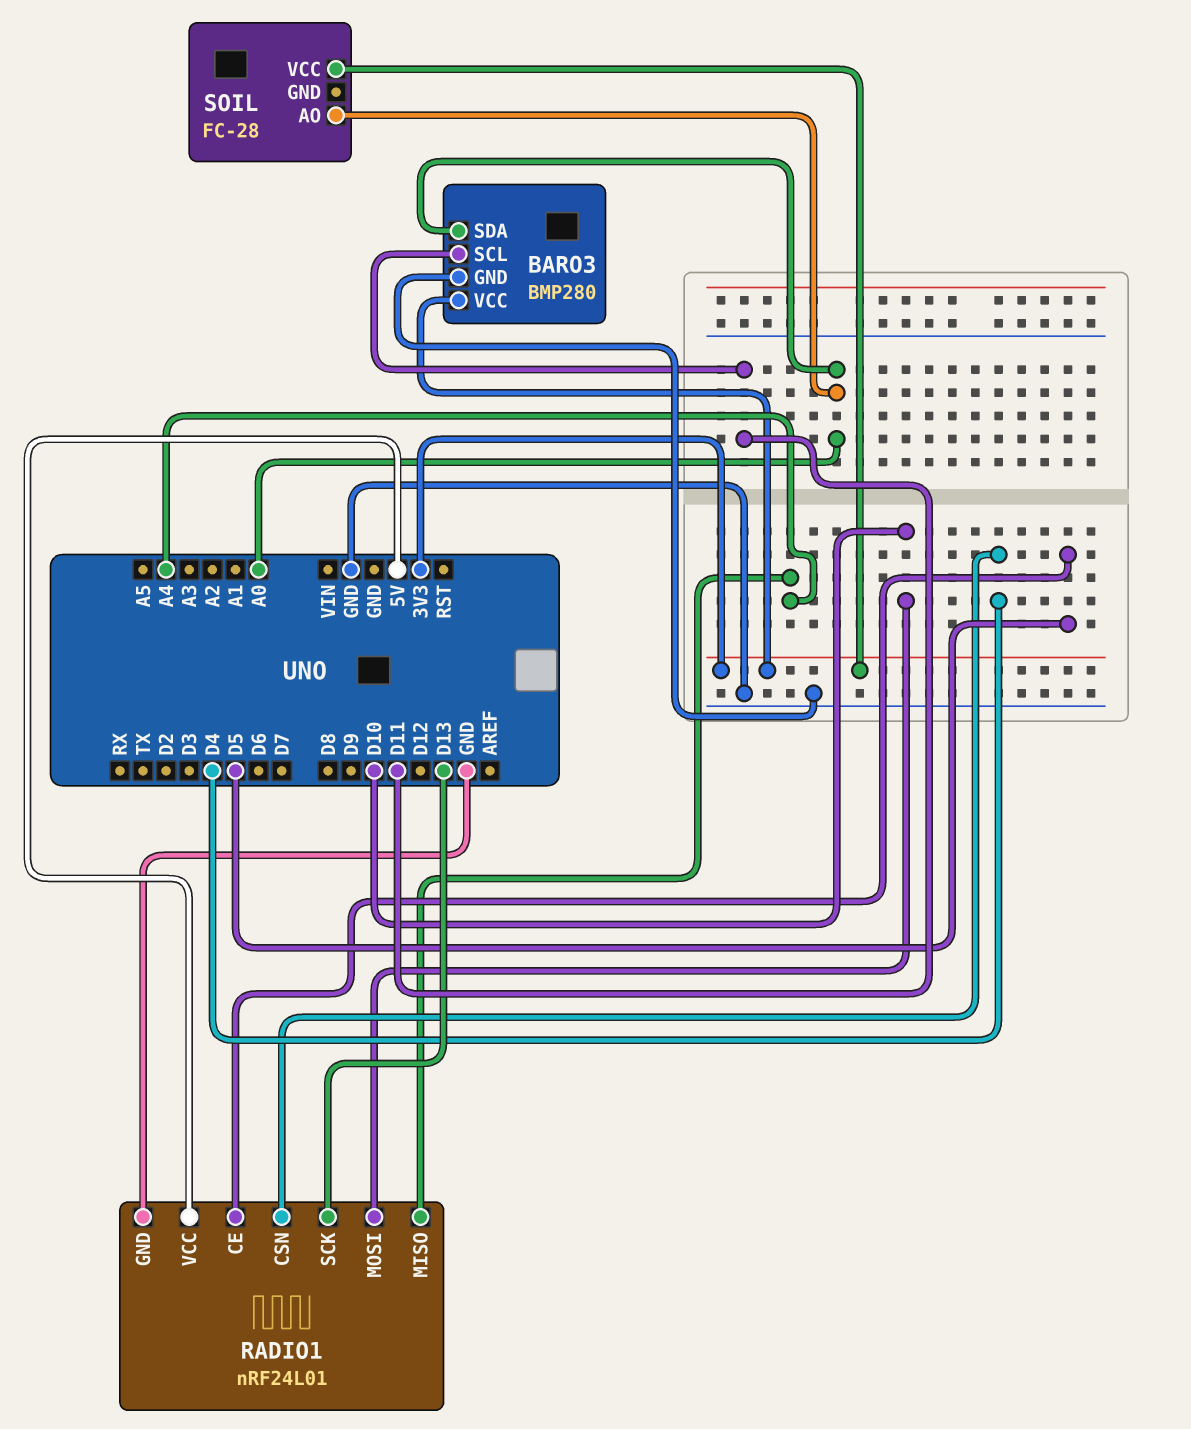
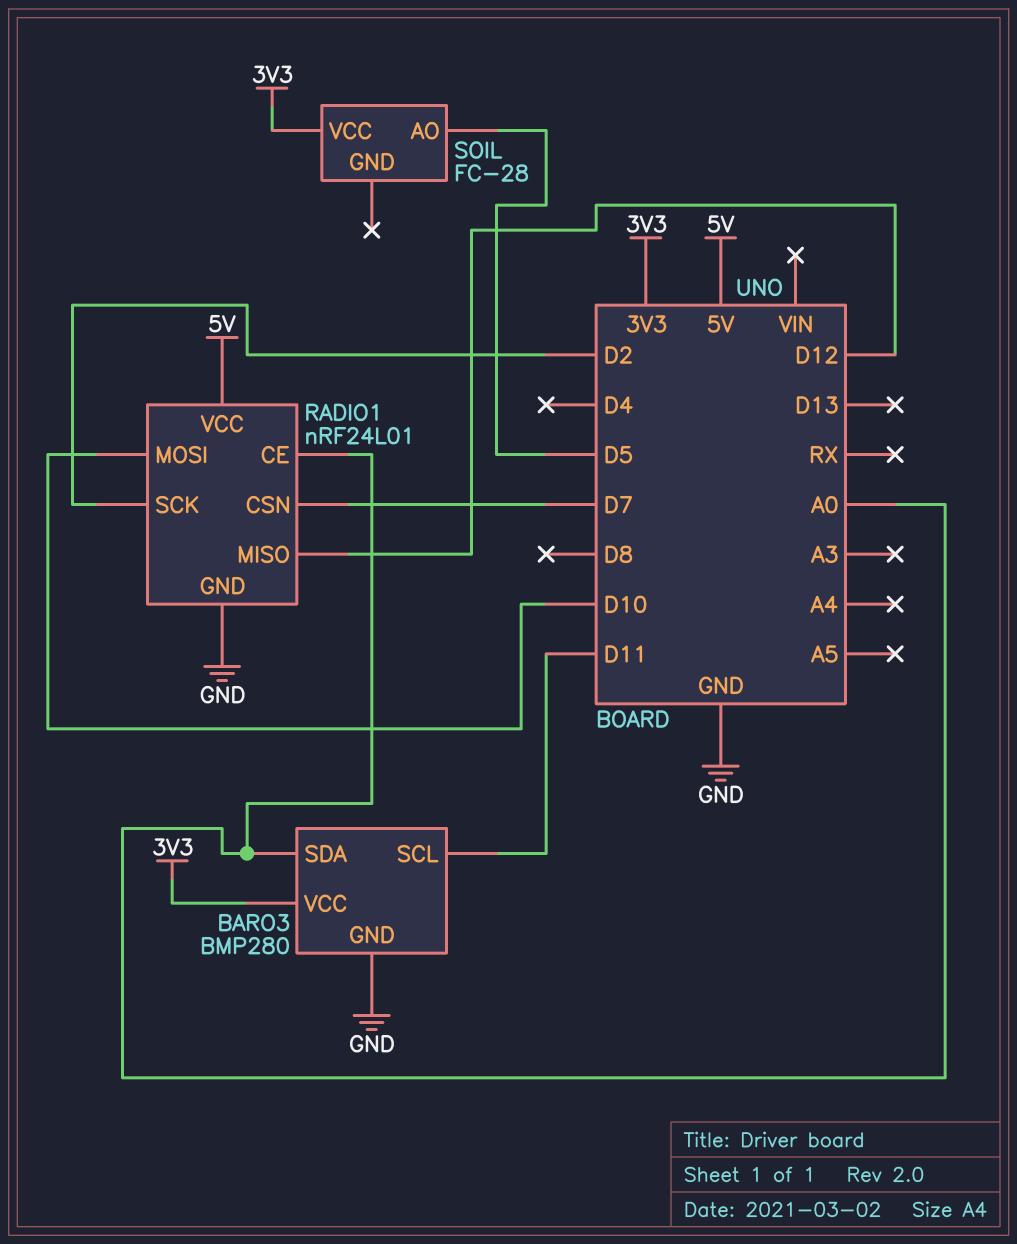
RADIO1 pin CE: D5 -> A0
RADIO1 pin CSN: D4 -> D7
RADIO1 pin MISO: A4 -> D12
RADIO1 pin SCK: D13 -> D2
SOIL pin AO: A0 -> D5

